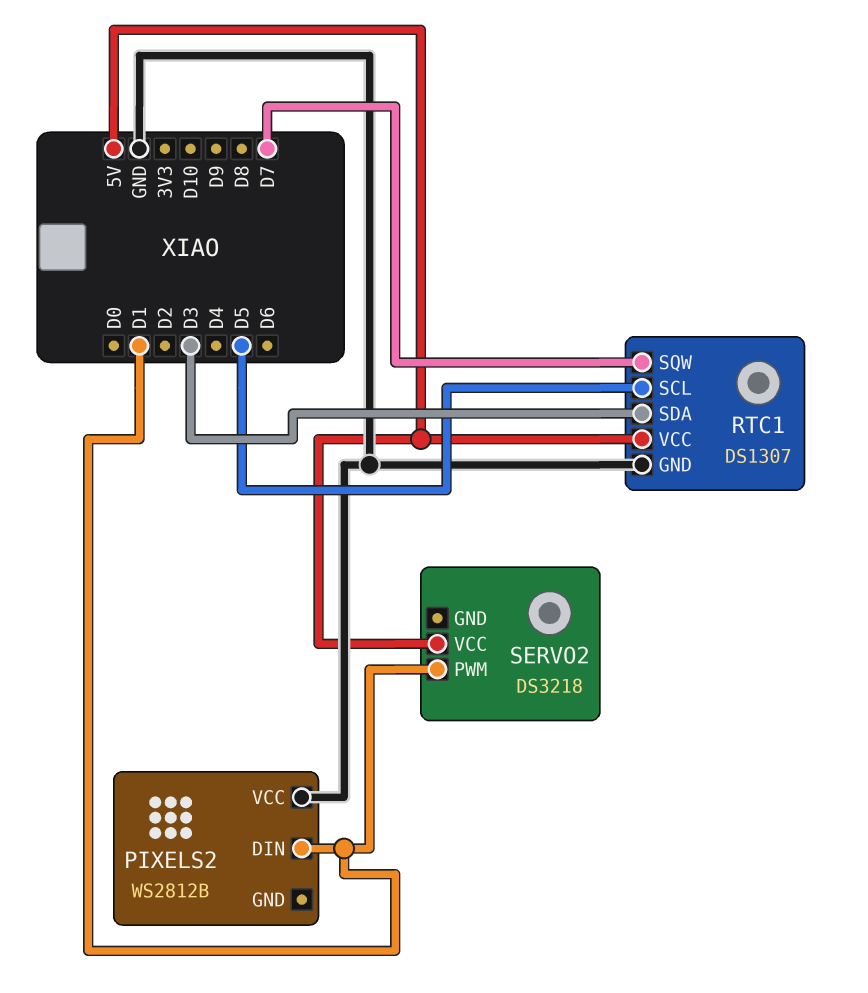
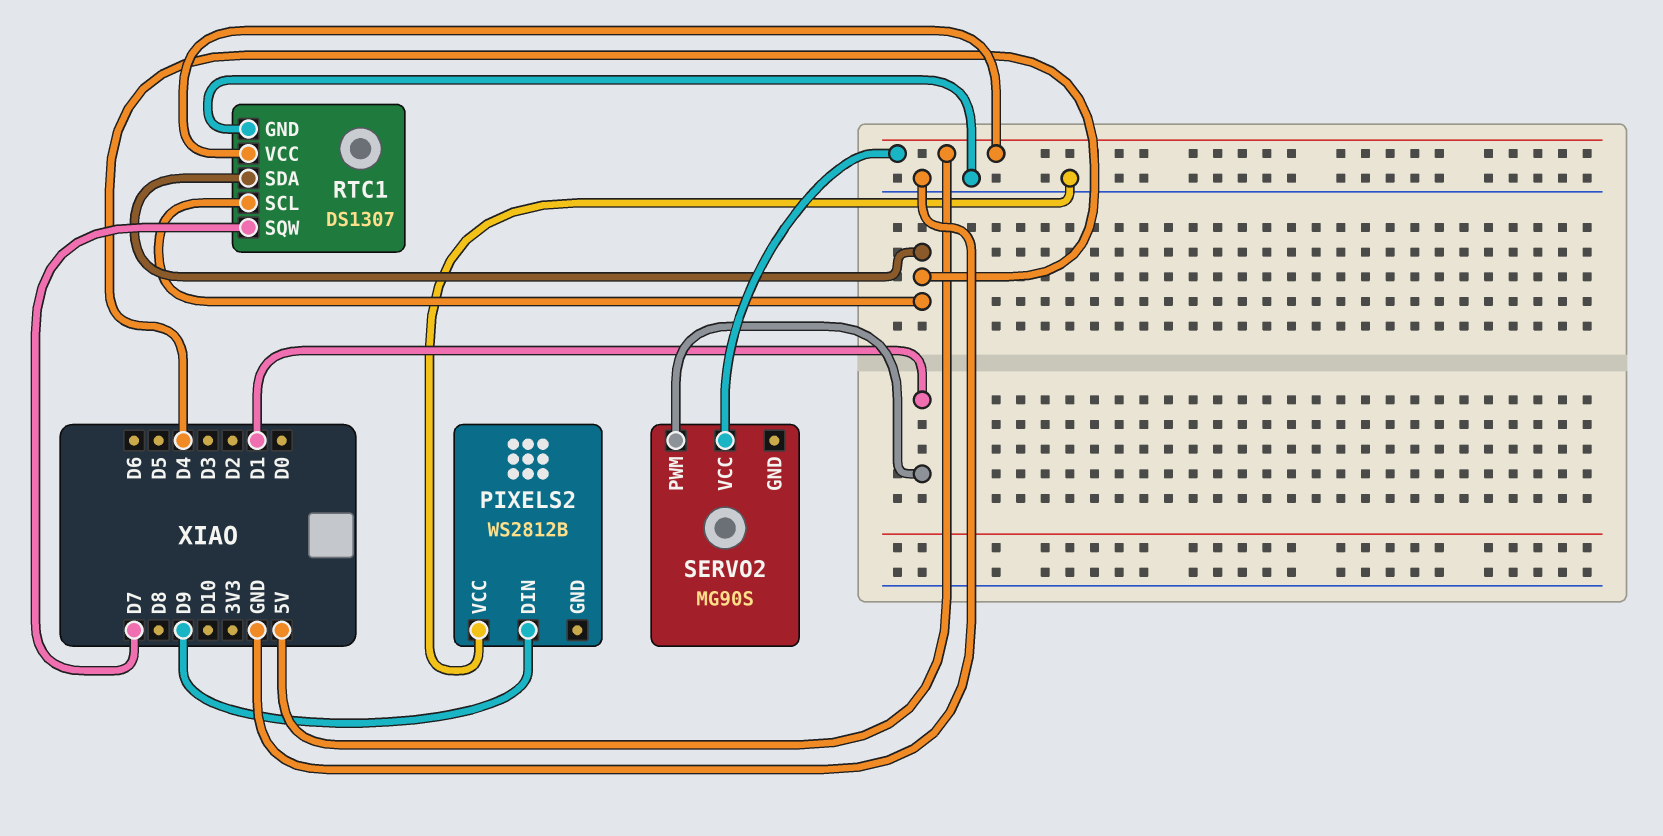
PIXELS2 pin DIN: D1 -> D9
RTC1 pin SCL: D5 -> D4
RTC1 pin SDA: D3 -> D4
SERVO2: DS3218 -> MG90S

